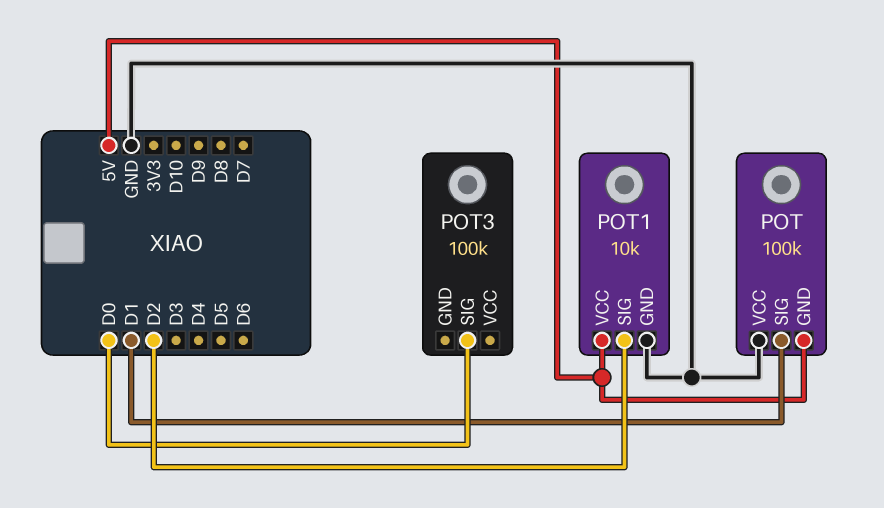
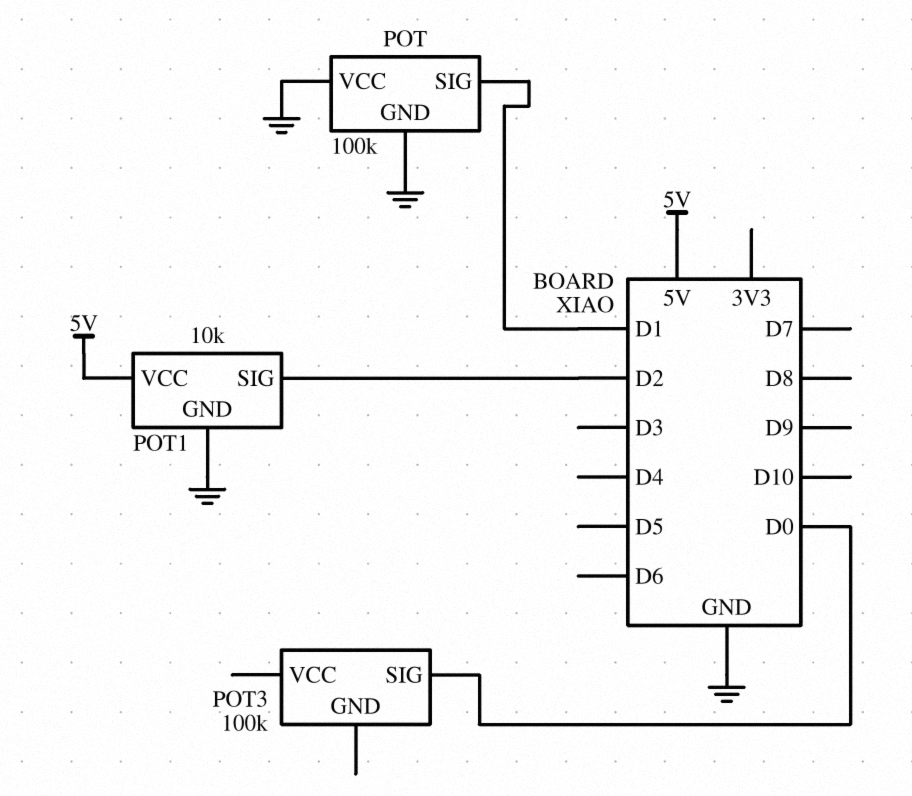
POT pin GND: 5V -> GND

